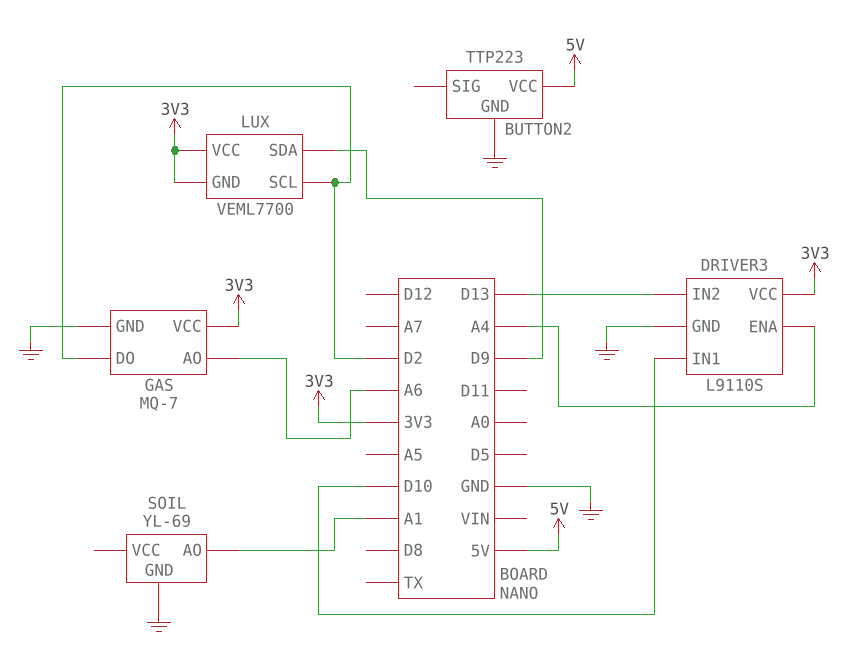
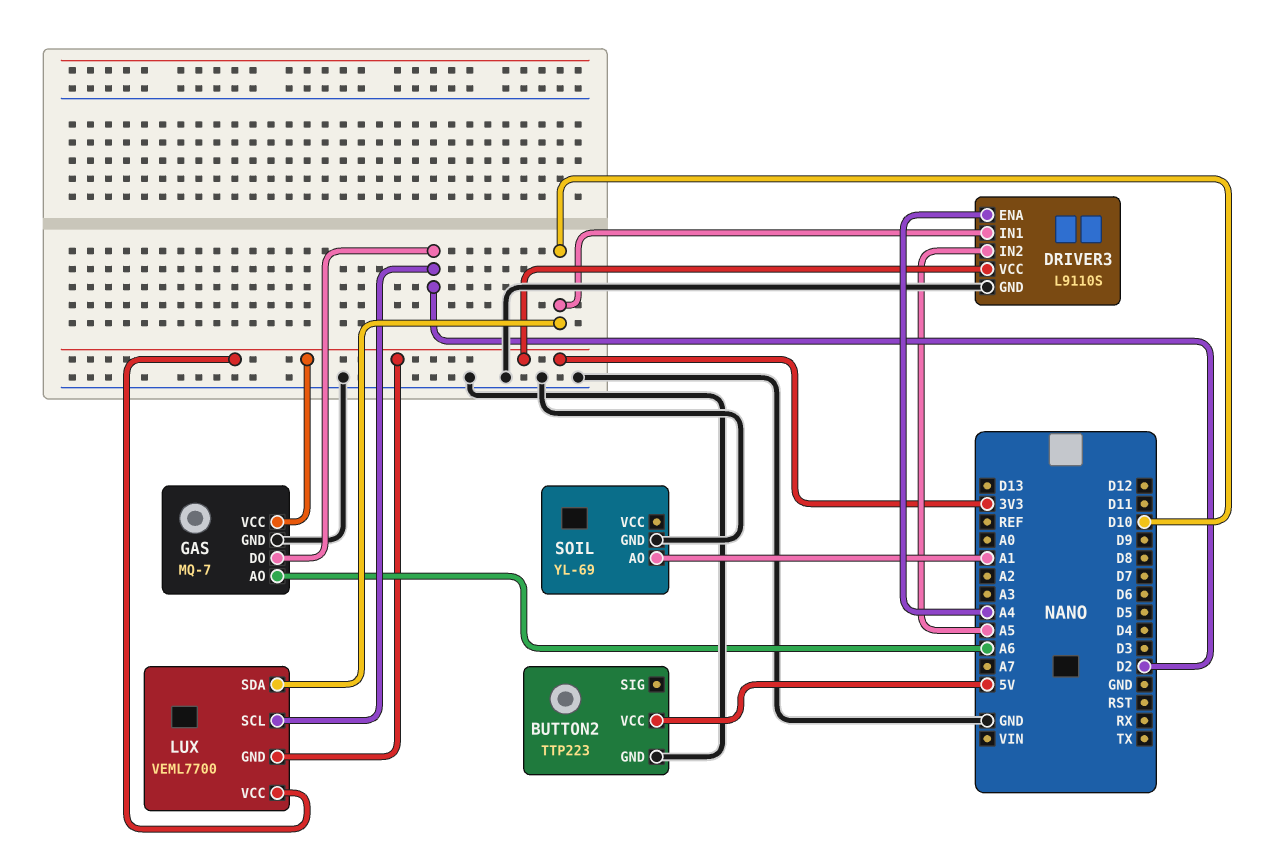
DRIVER3 pin IN2: D13 -> A5
LUX pin SDA: D9 -> D10

